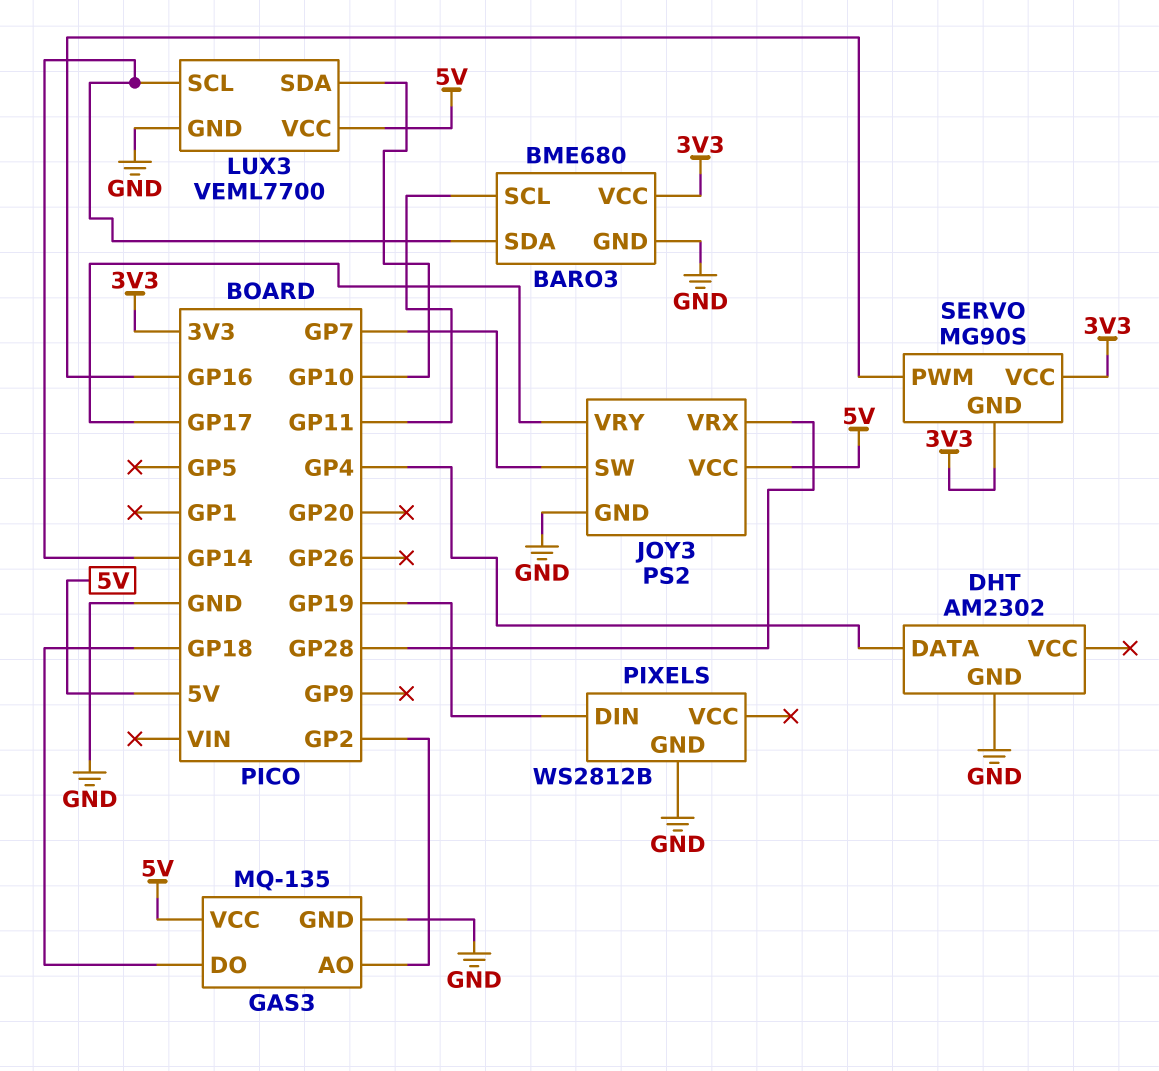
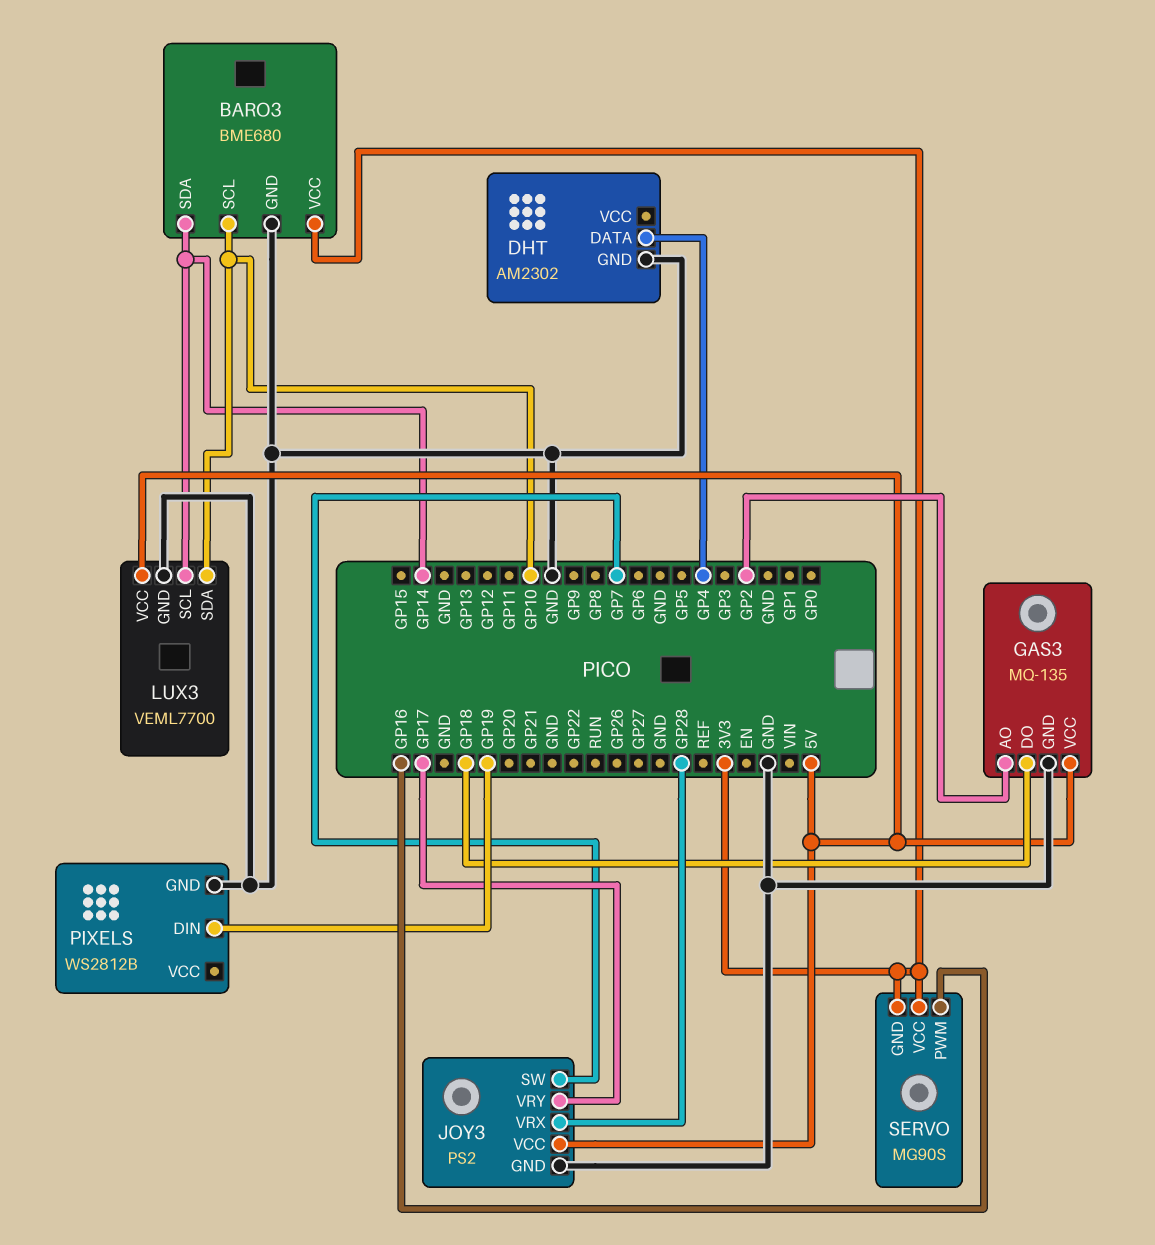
BARO3 pin SCL: GP11 -> GP10

